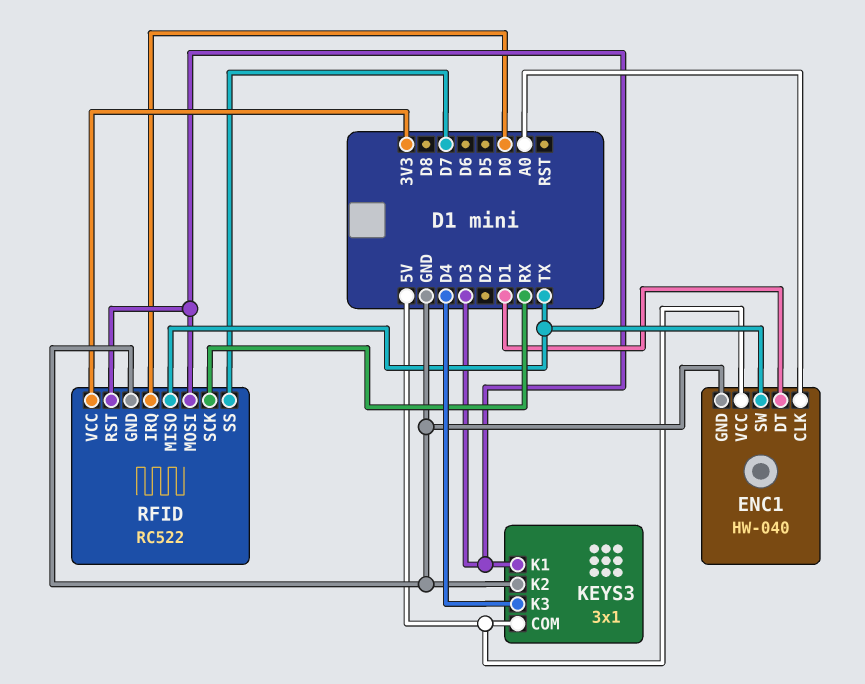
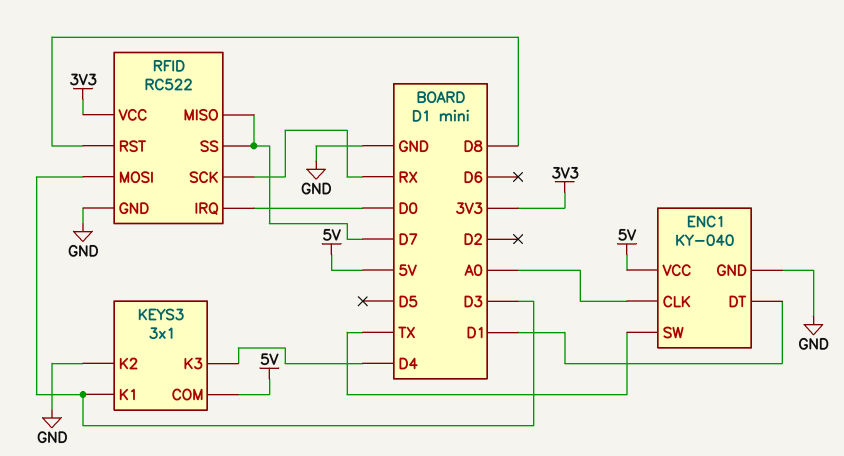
ENC1: HW-040 -> KY-040
RFID pin MISO: TX -> D7
RFID pin RST: D3 -> D8

